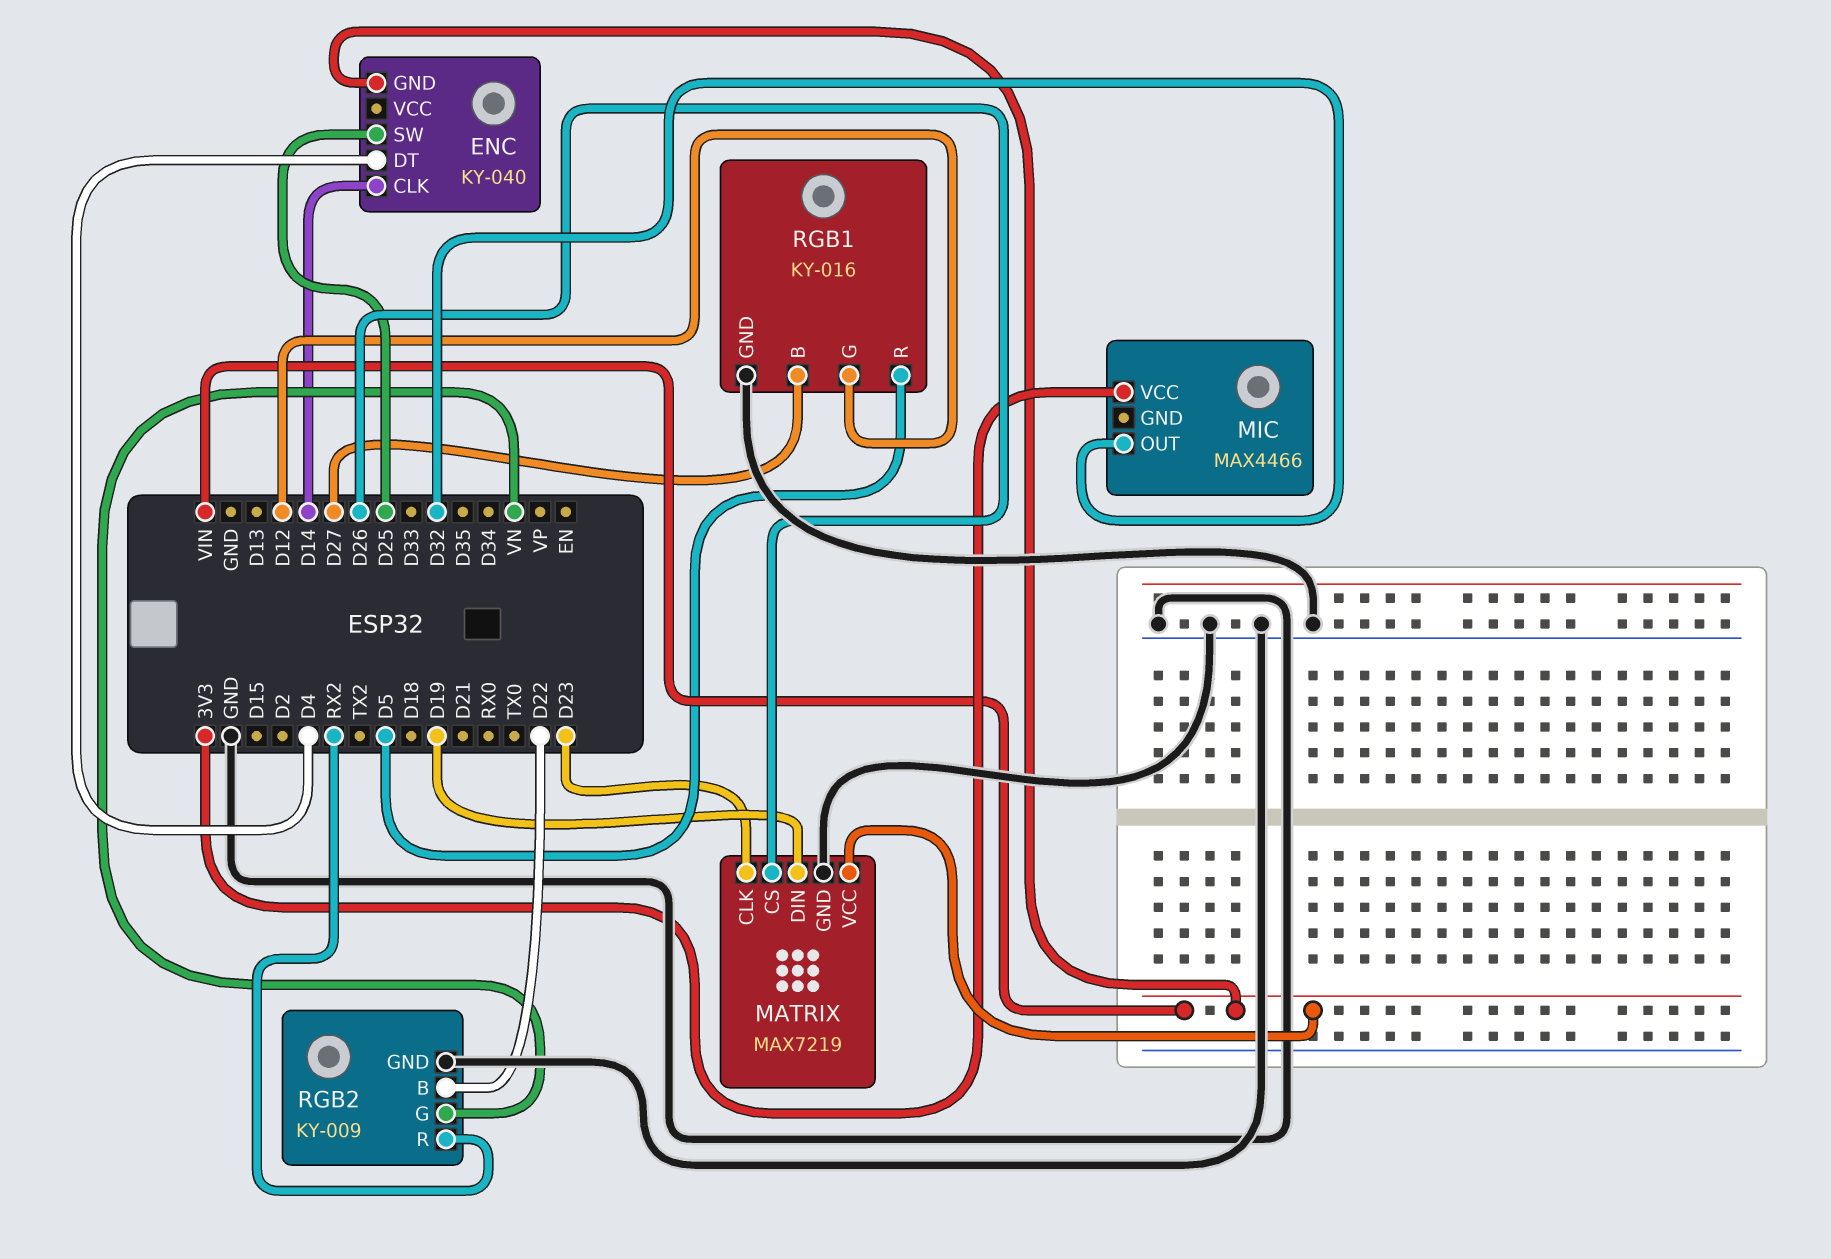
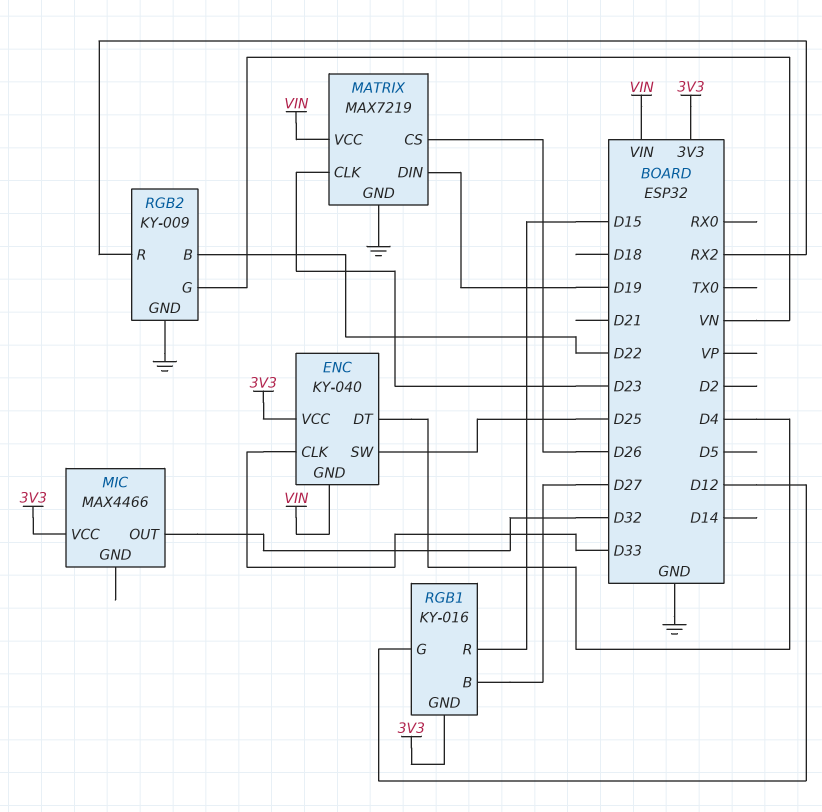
ENC pin CLK: D14 -> D33
ENC pin VCC: none -> 3V3
RGB1 pin GND: GND -> 3V3
RGB1 pin R: D5 -> D15

